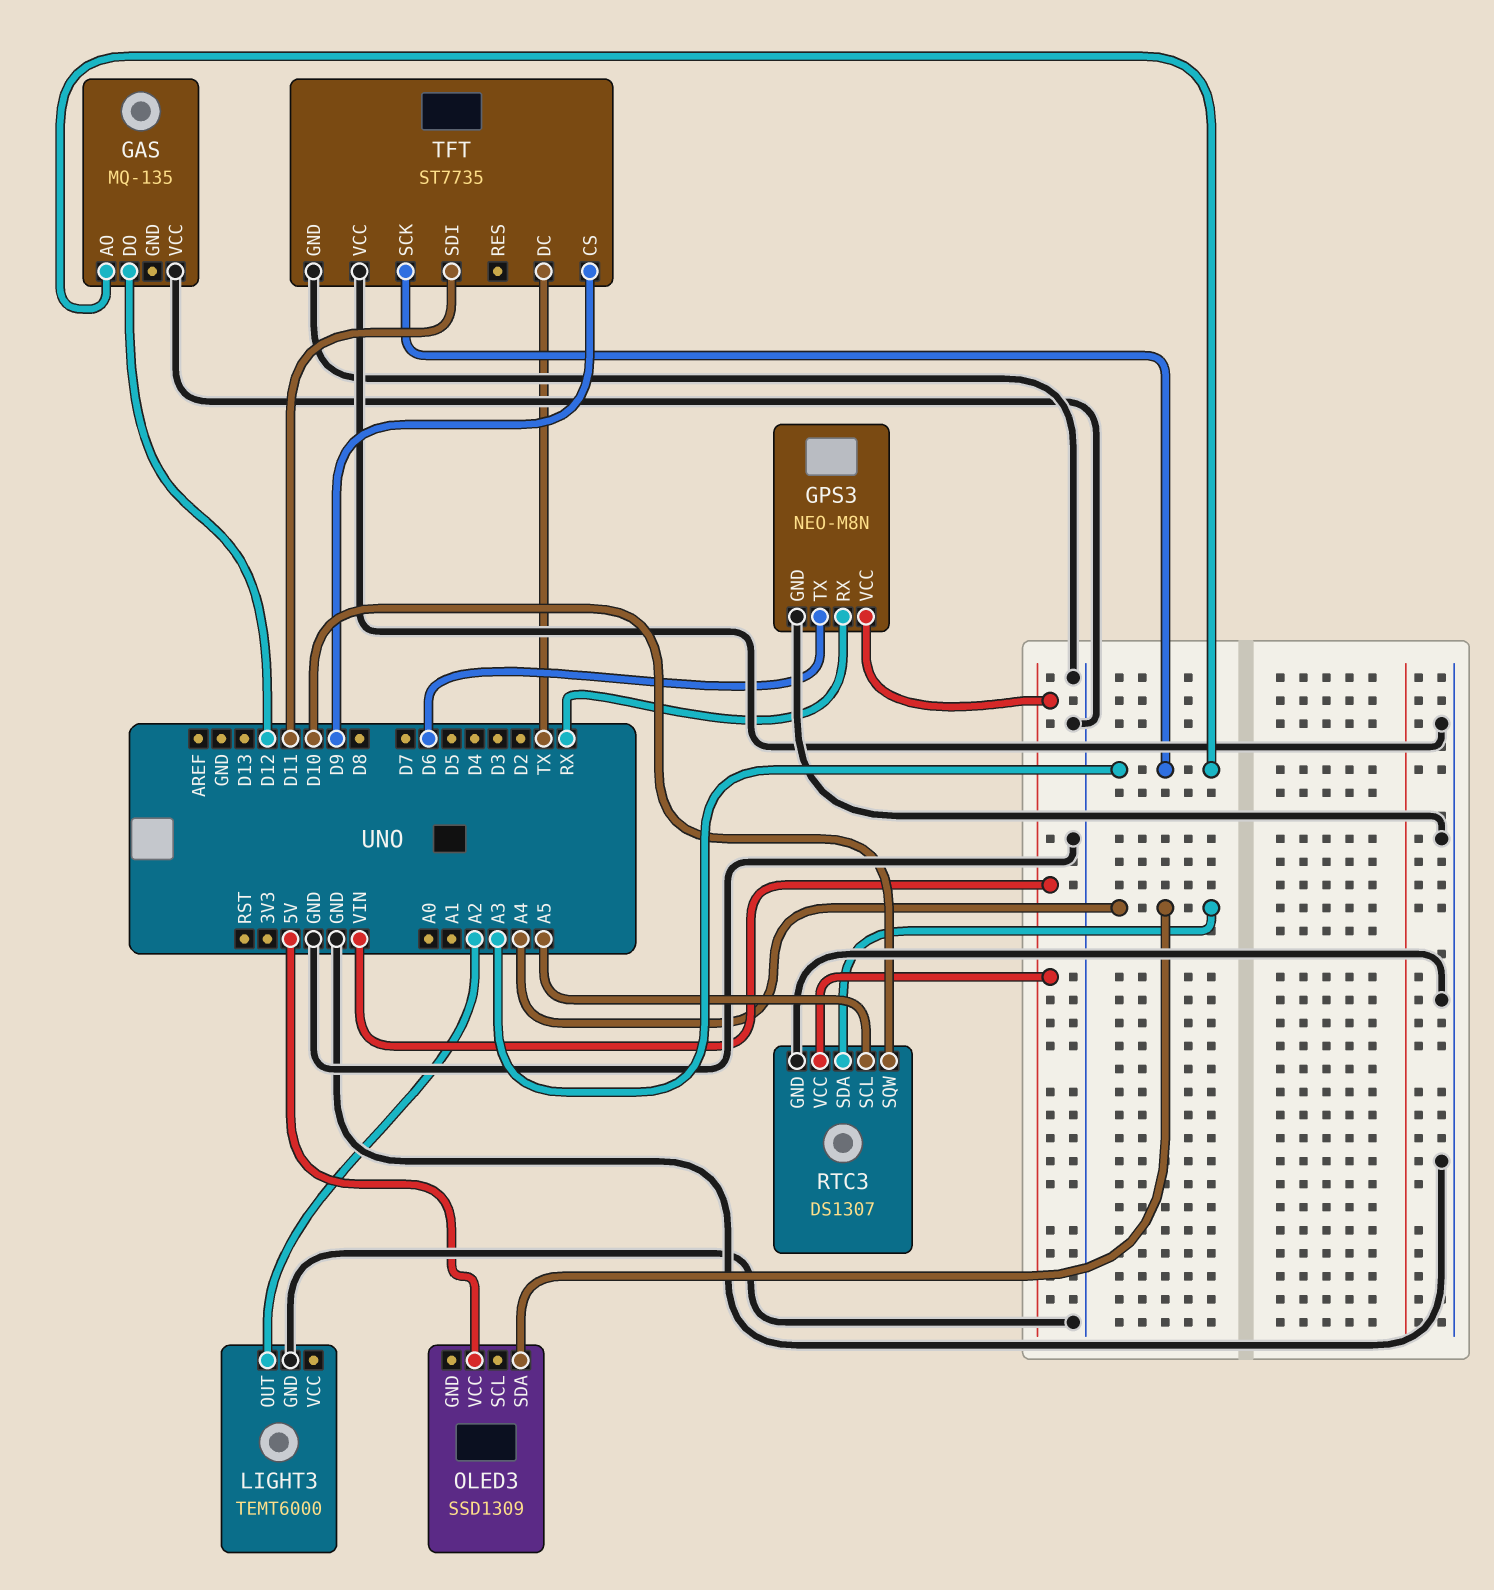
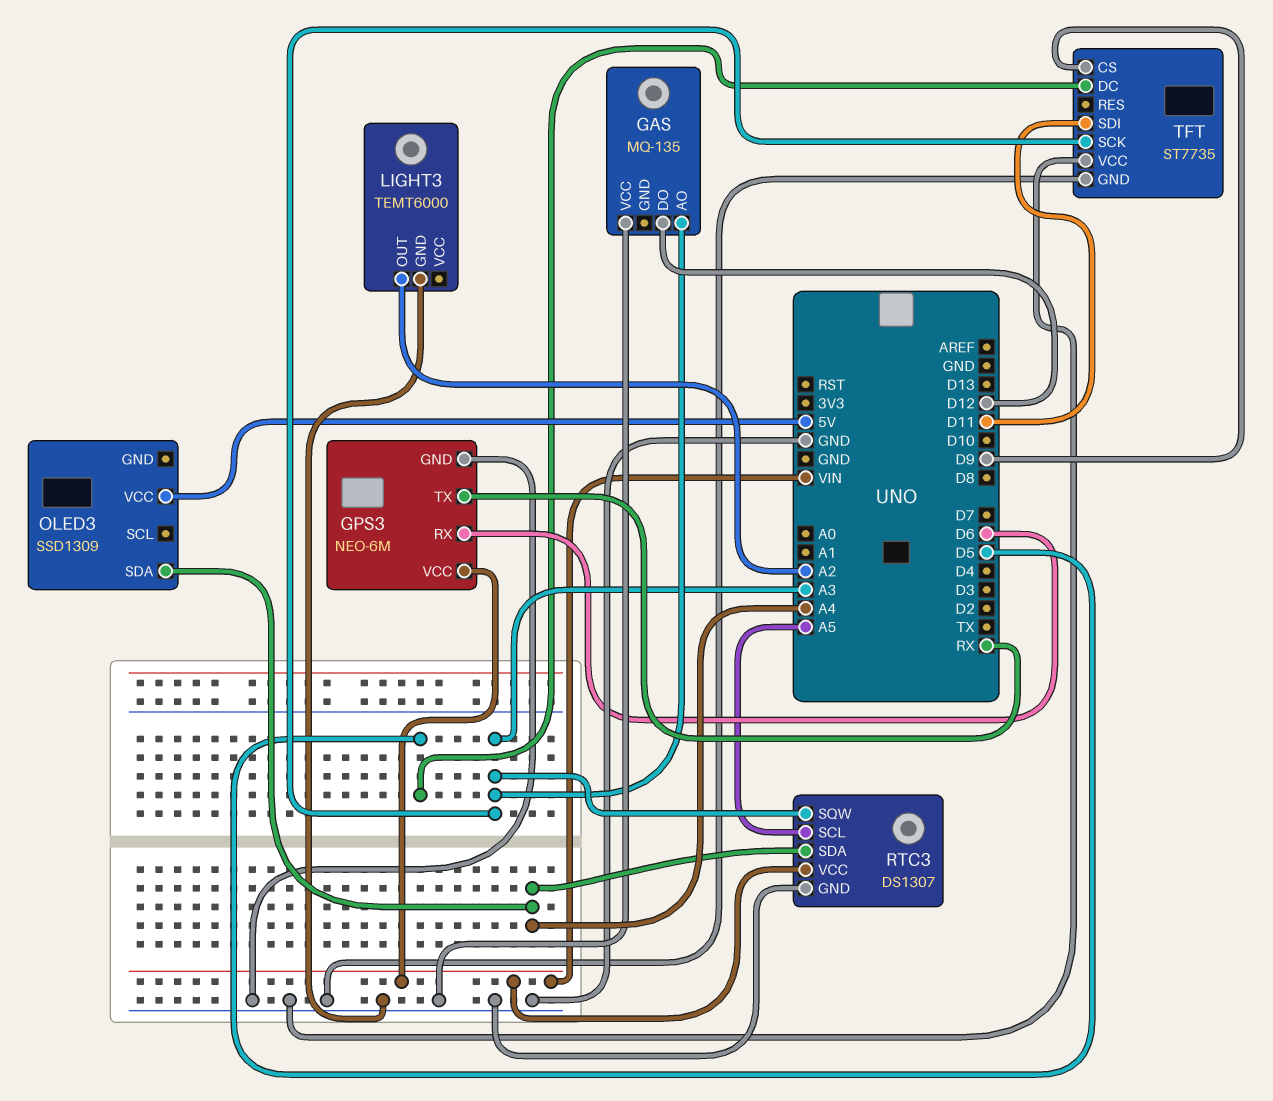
GPS3: NEO-M8N -> NEO-6M
GPS3 pin RX: RX -> D6
GPS3 pin TX: D6 -> RX
RTC3 pin SQW: D10 -> A3
TFT pin DC: TX -> D5

